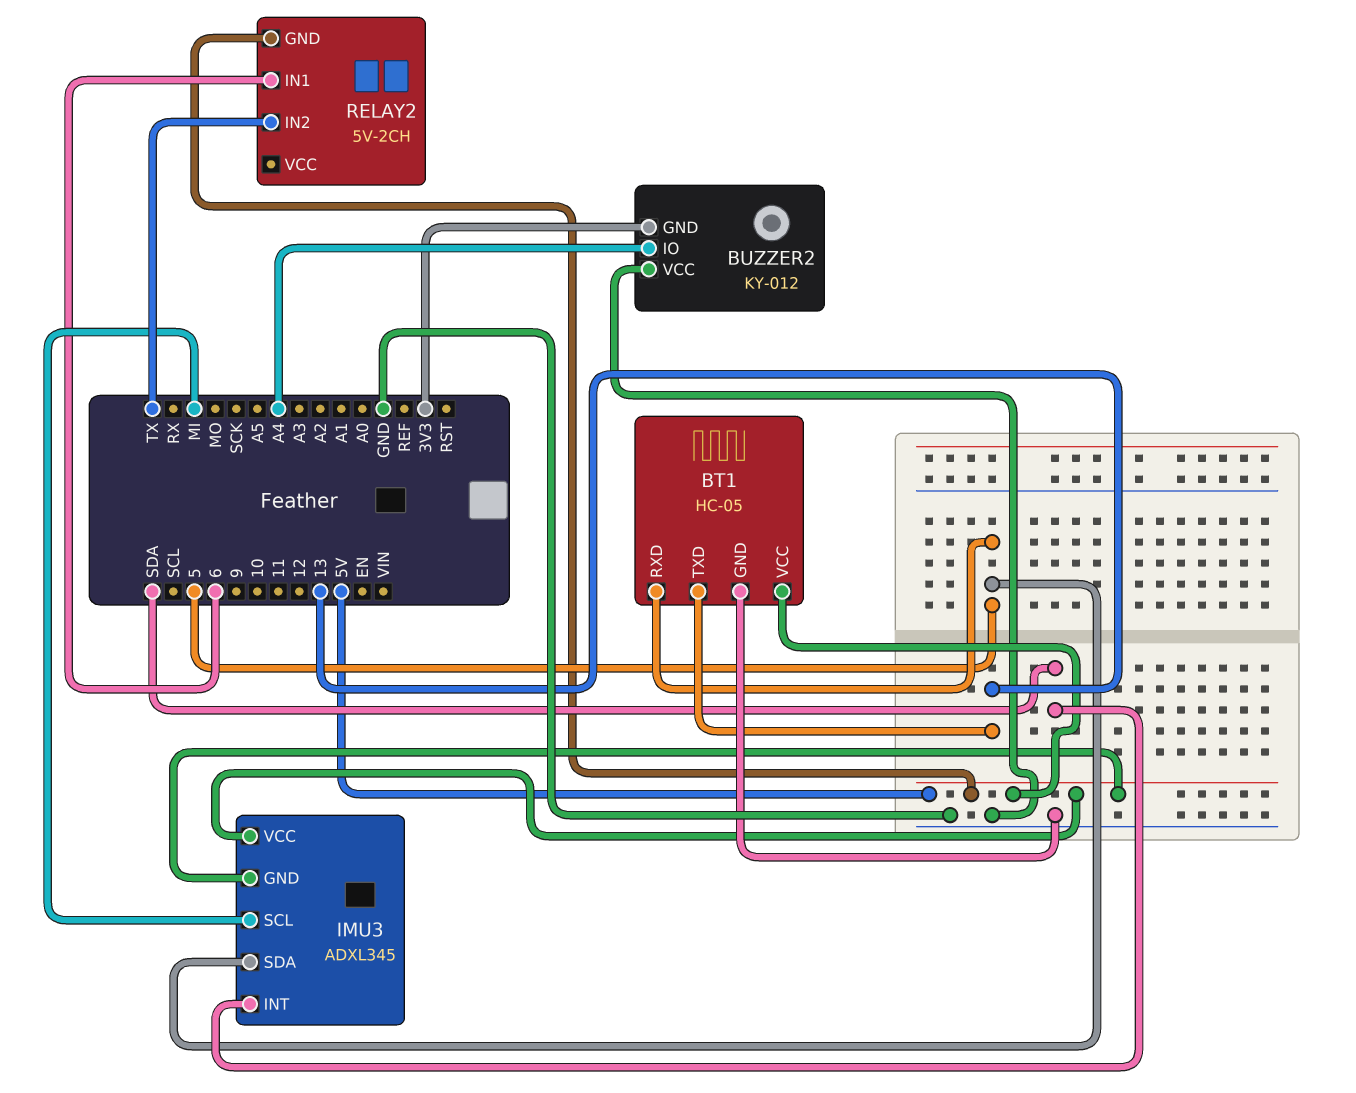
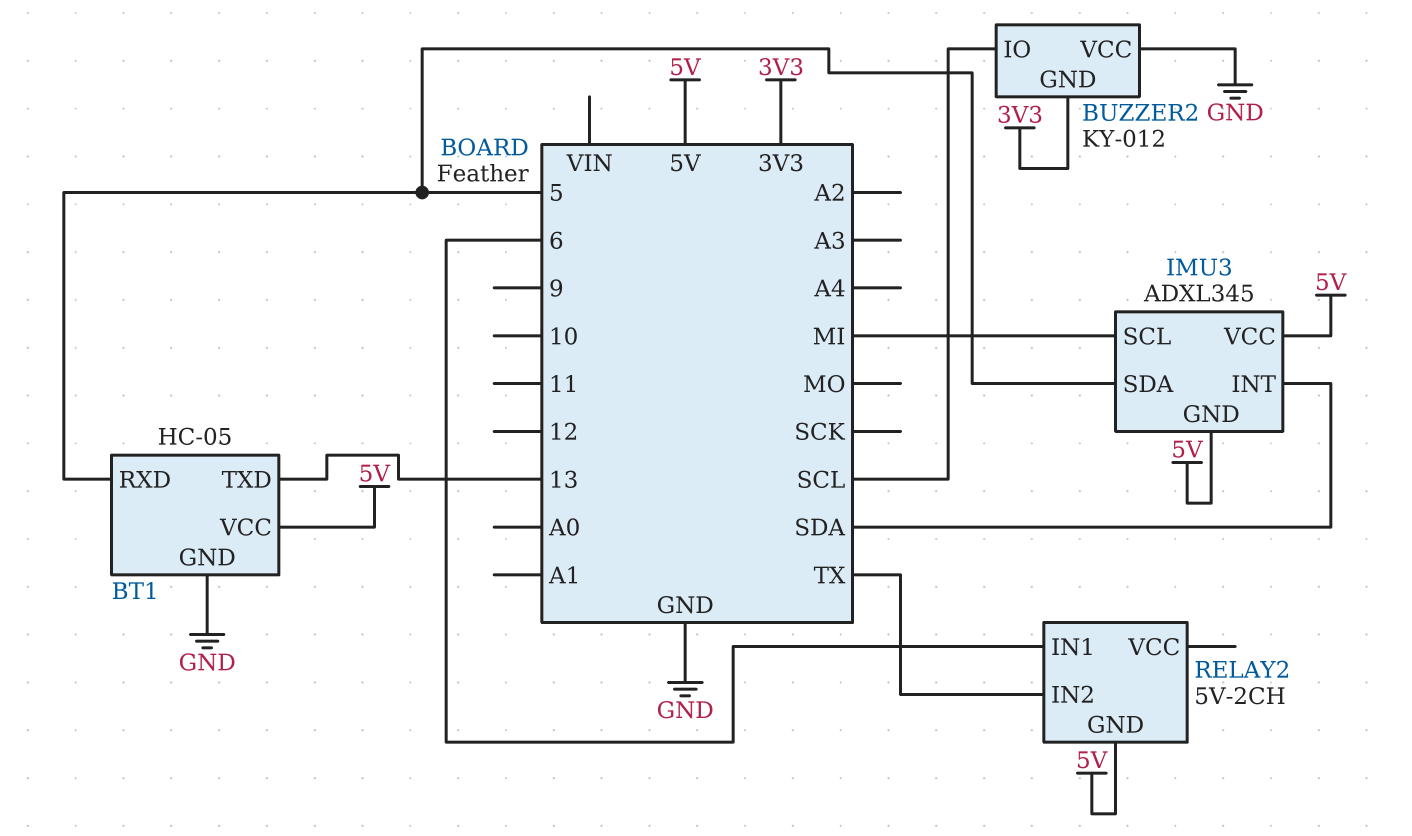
BUZZER2 pin IO: A4 -> SCL

